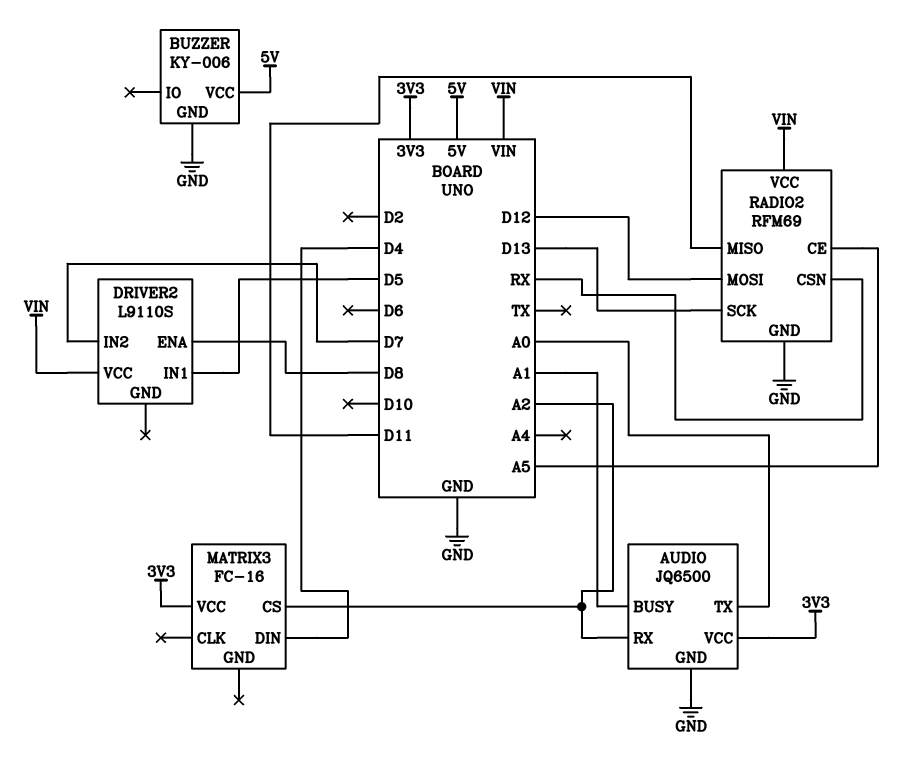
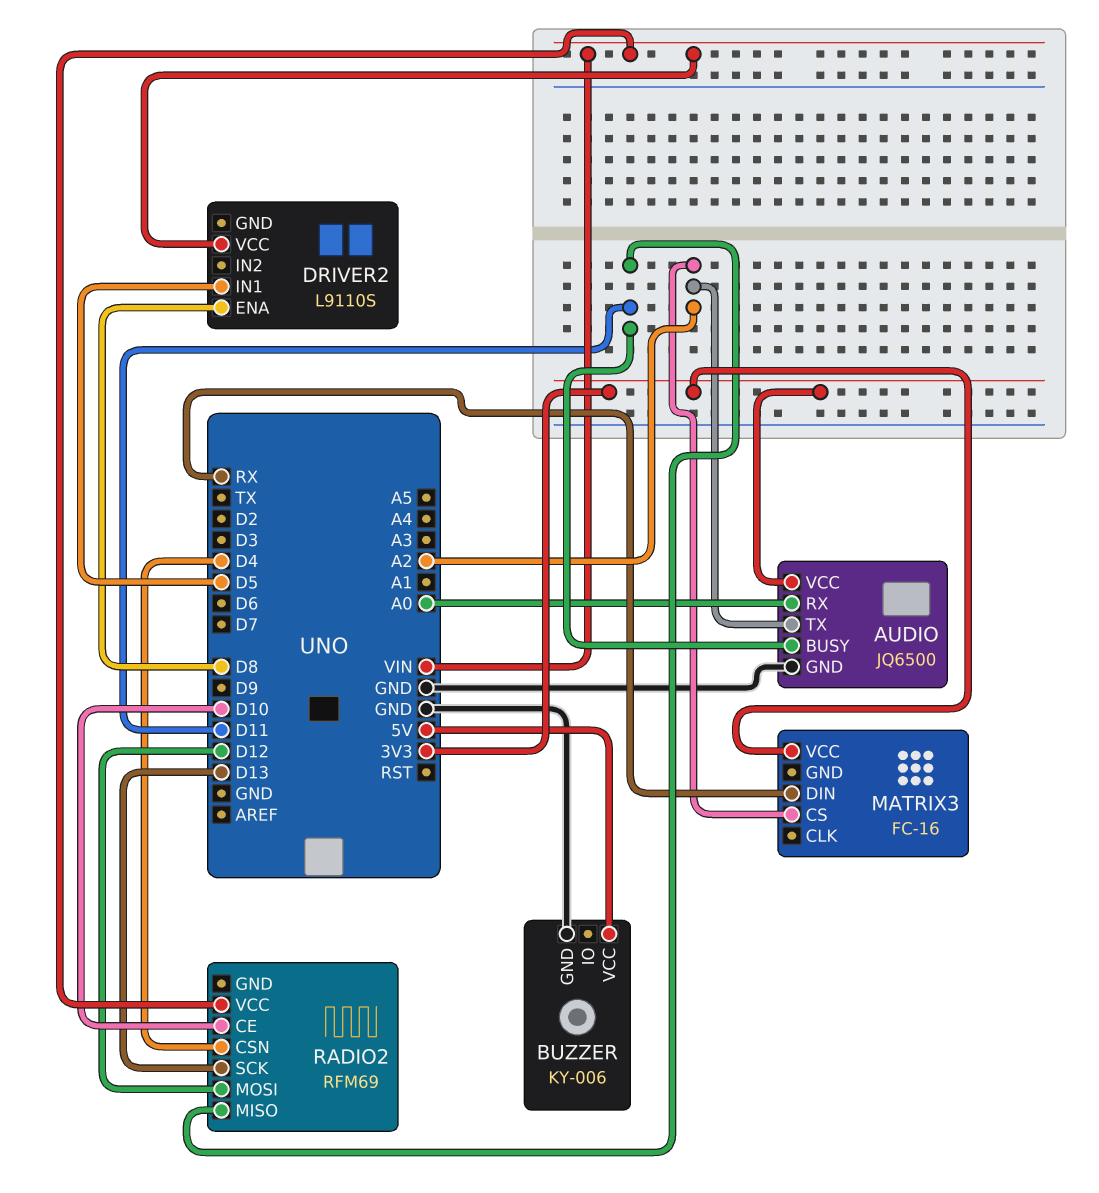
AUDIO pin BUSY: A1 -> D11
AUDIO pin RX: A2 -> A0
AUDIO pin TX: A0 -> A2
DRIVER2 pin IN2: D7 -> none
MATRIX3 pin DIN: D4 -> RX
RADIO2 pin CE: A5 -> D10
RADIO2 pin CSN: RX -> D4
RADIO2 pin GND: GND -> none

